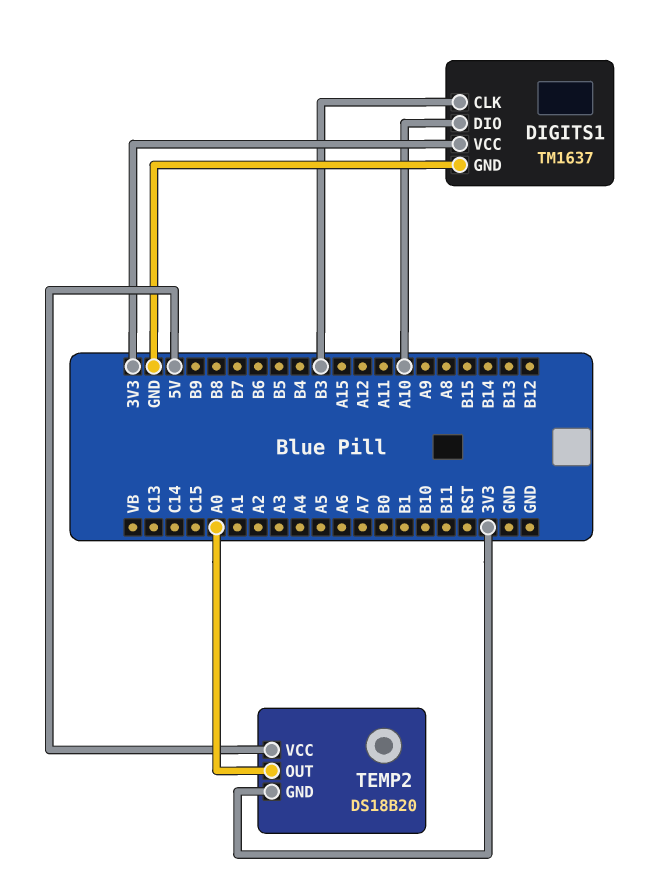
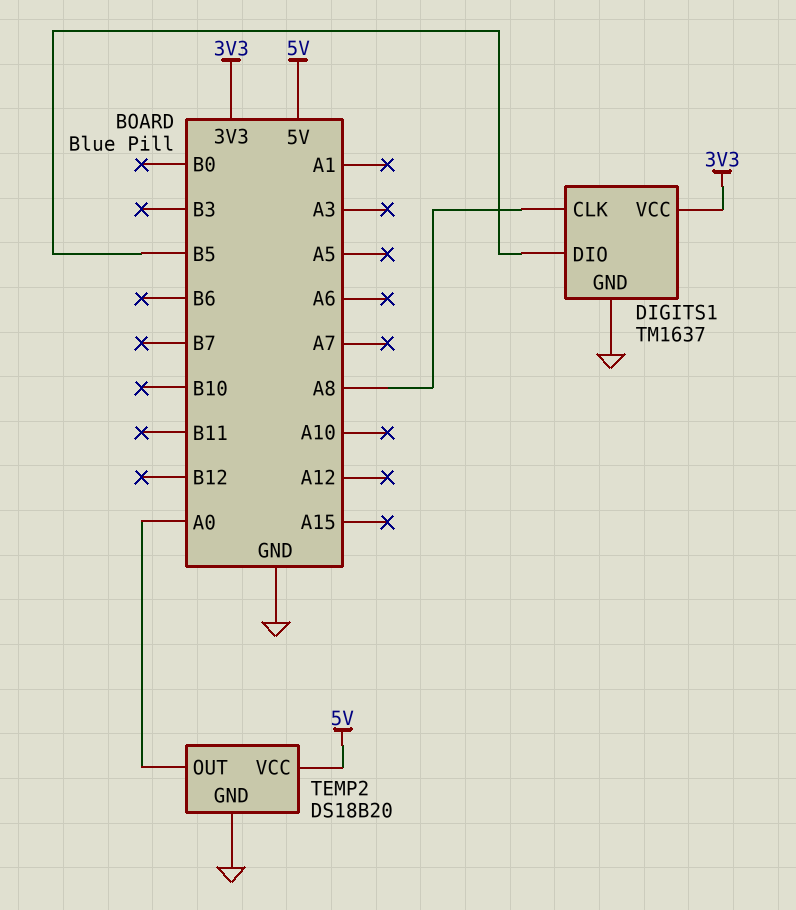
DIGITS1 pin CLK: B3 -> A8
DIGITS1 pin DIO: A10 -> B5
TEMP2 pin GND: 3V3 -> GND

